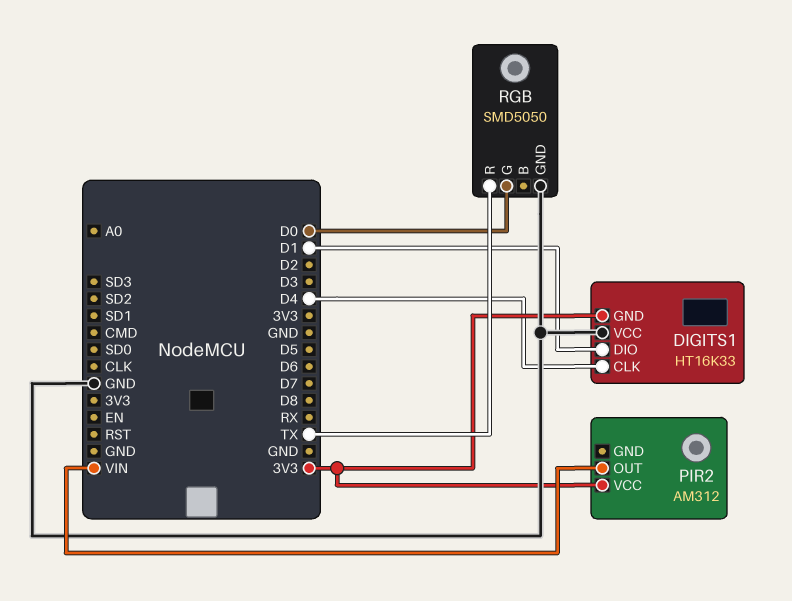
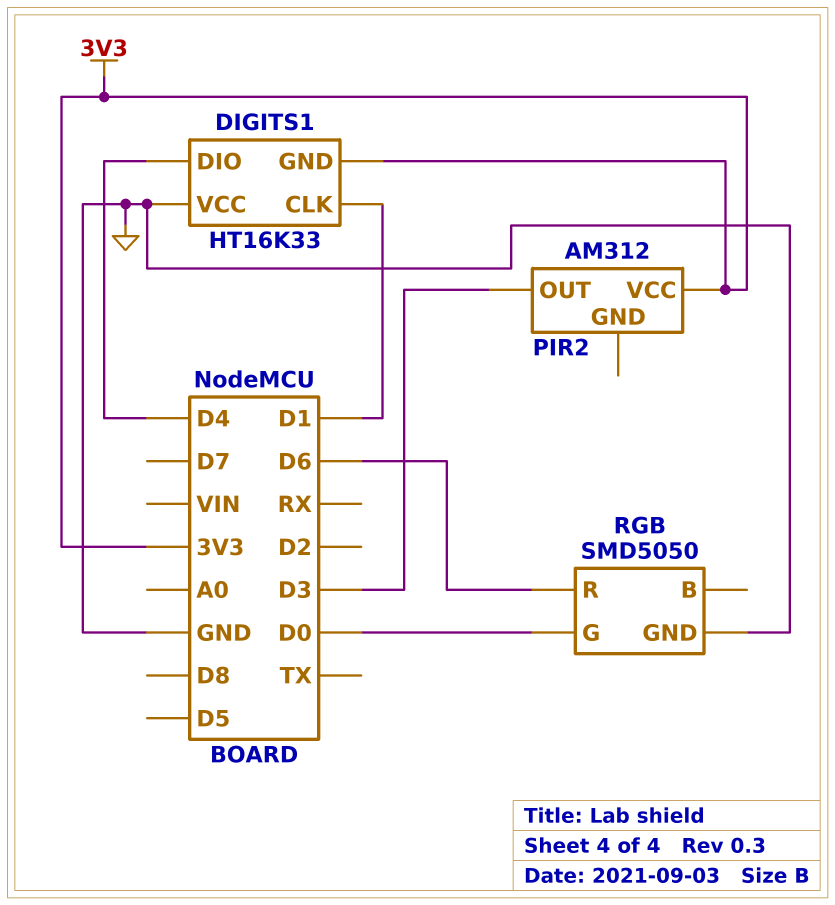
DIGITS1 pin CLK: D4 -> D1
DIGITS1 pin DIO: D1 -> D4
PIR2 pin OUT: VIN -> D3
RGB pin R: TX -> D6

